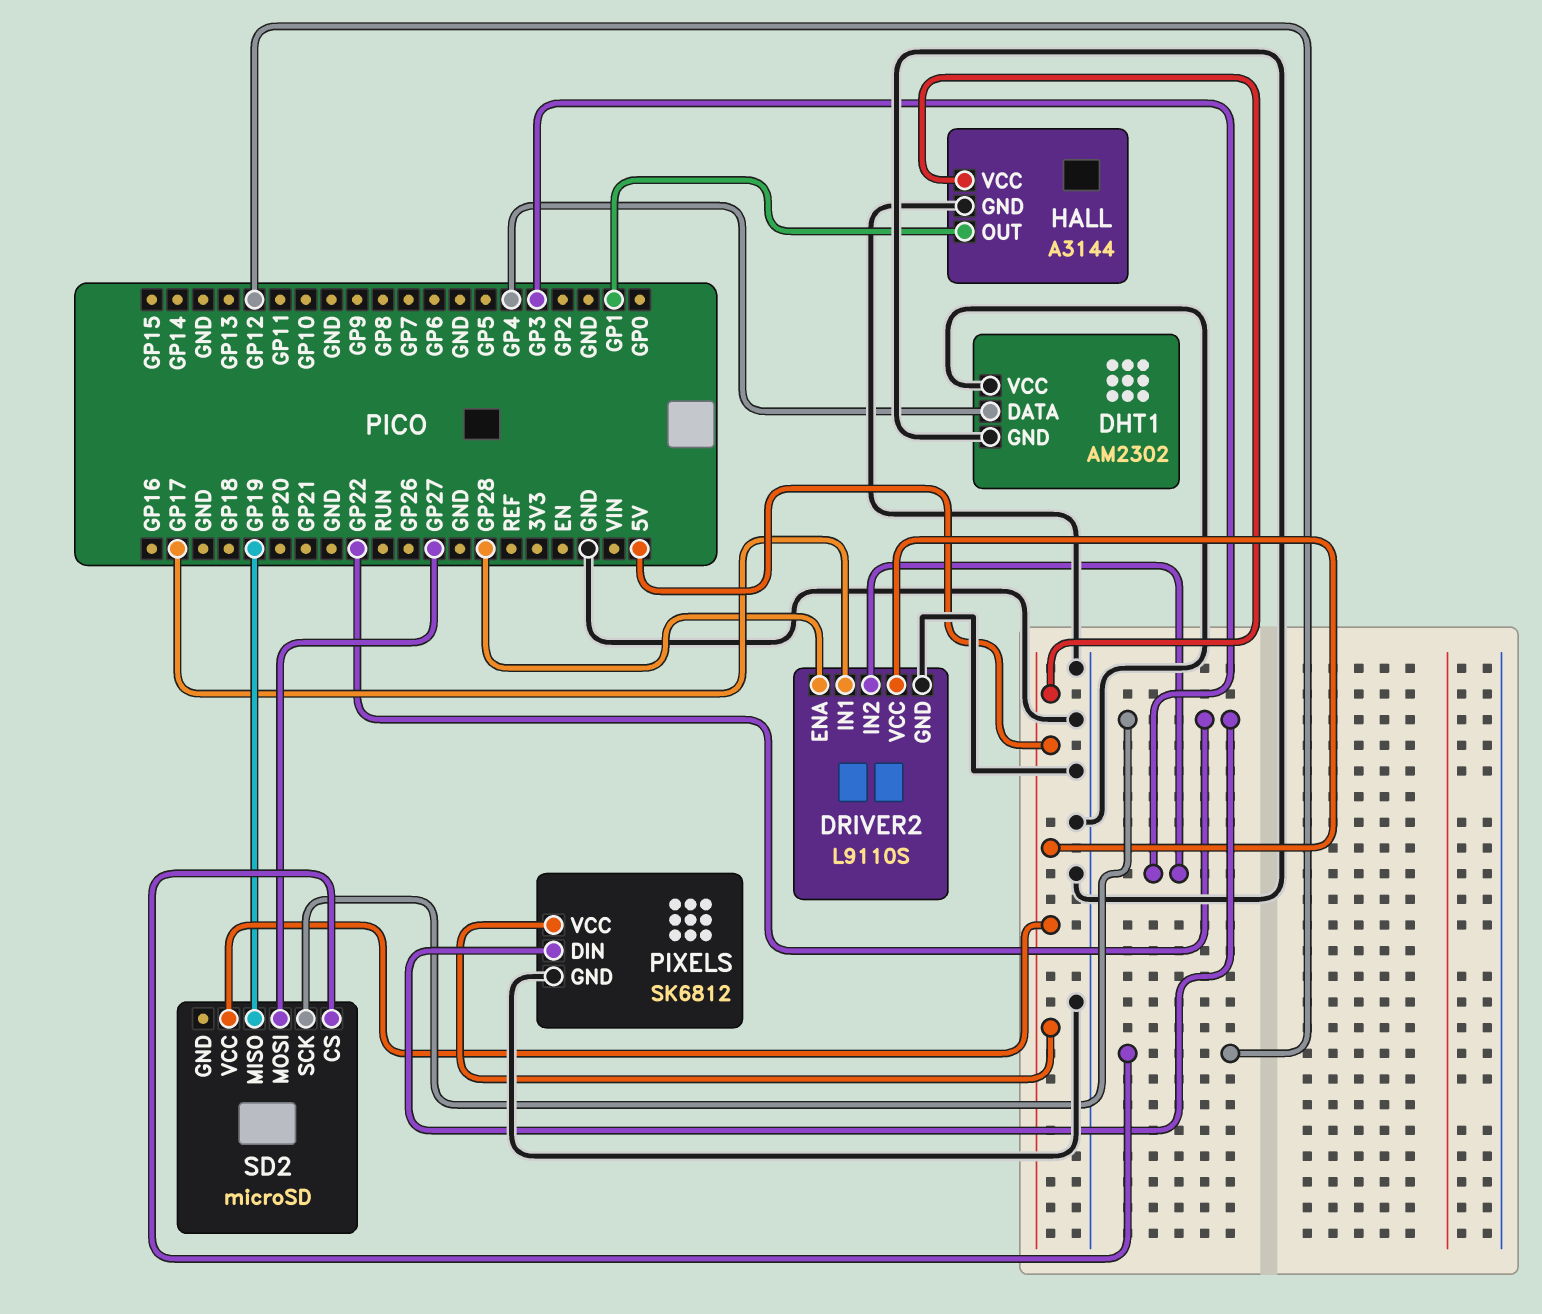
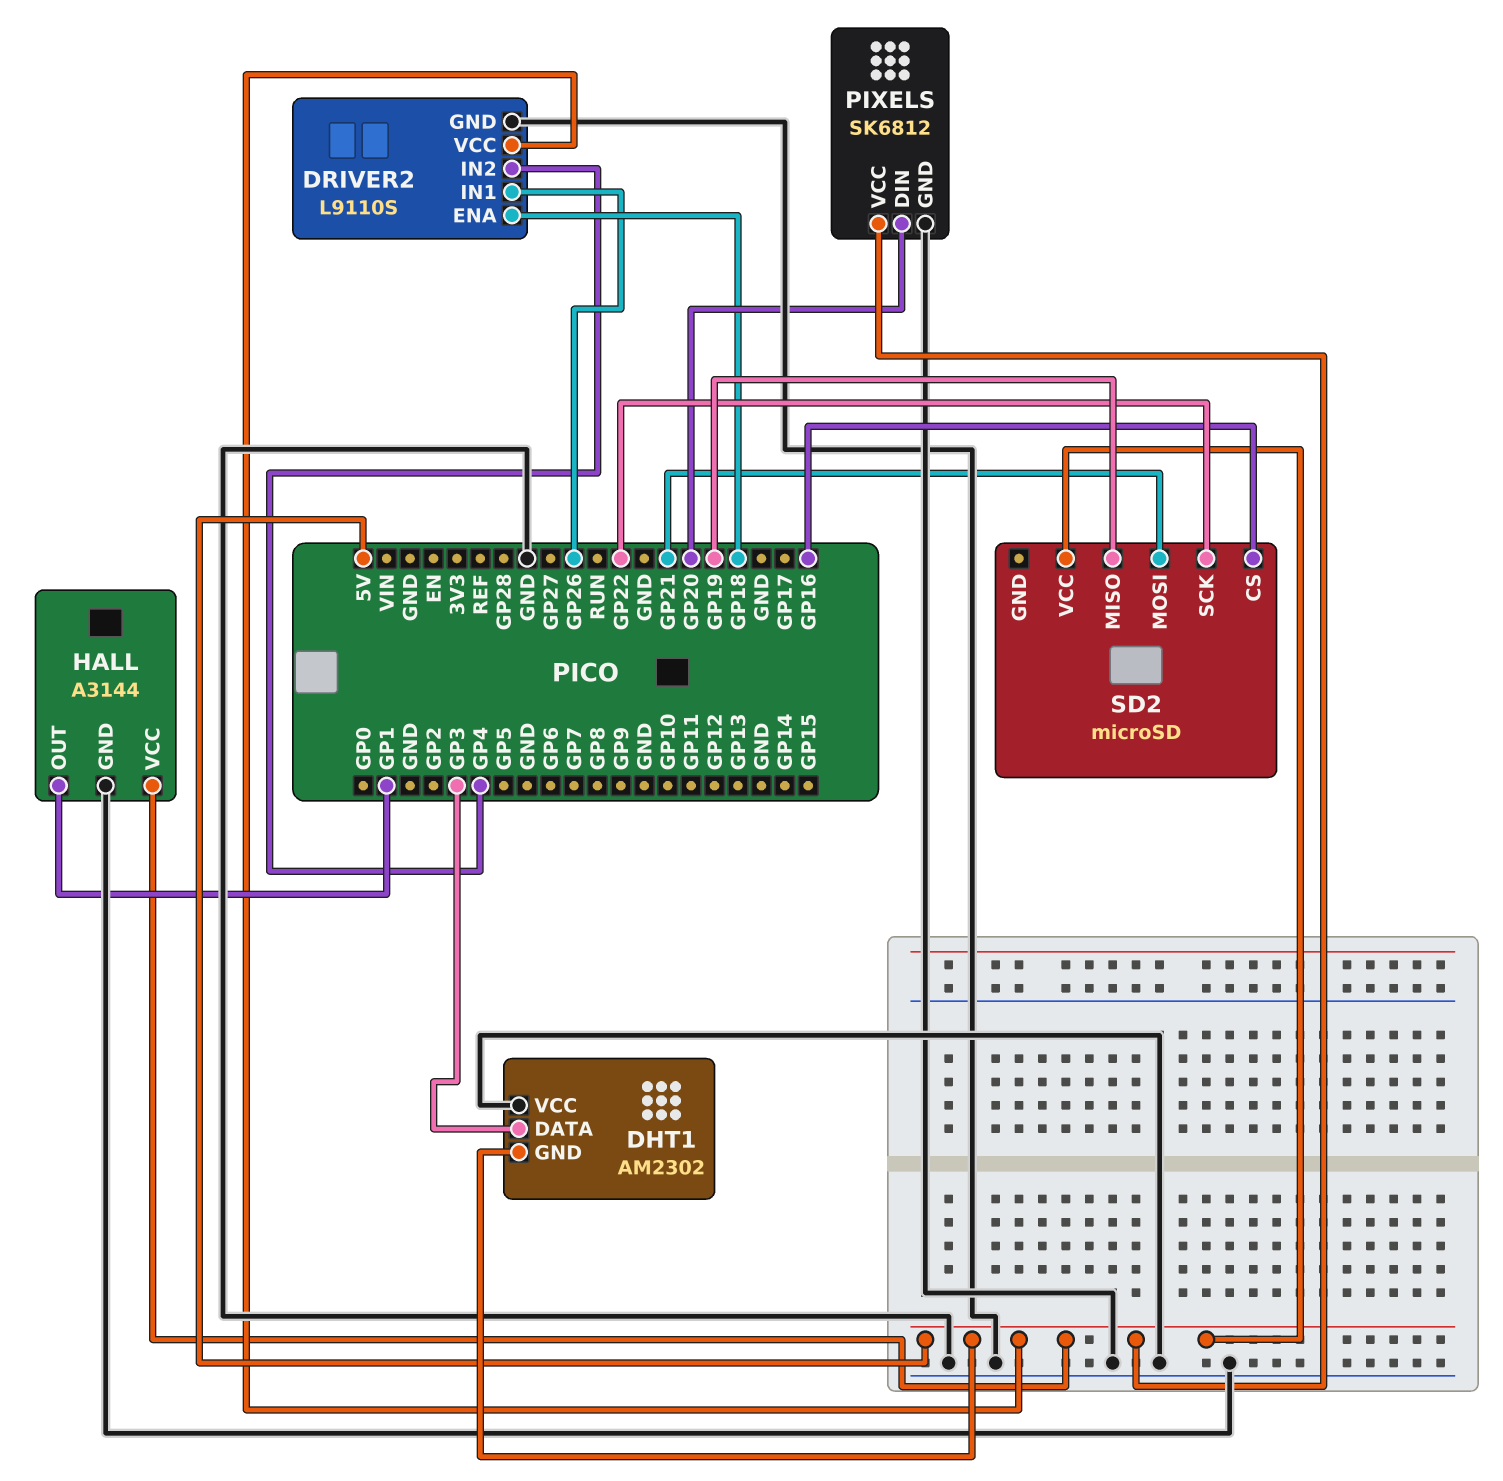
DHT1 pin DATA: GP4 -> GP3
DHT1 pin GND: GND -> 5V
DRIVER2 pin ENA: GP28 -> GP18
DRIVER2 pin IN1: GP17 -> GP26
DRIVER2 pin IN2: GP3 -> GP4
PIXELS pin DIN: GP22 -> GP20
SD2 pin CS: GP12 -> GP16
SD2 pin MOSI: GP27 -> GP21

